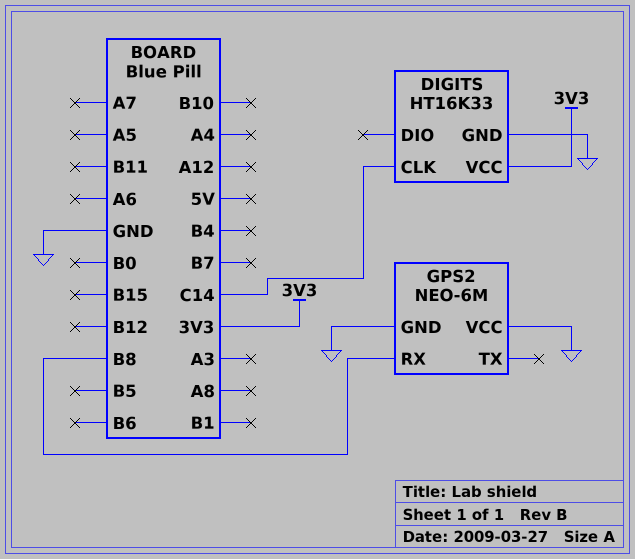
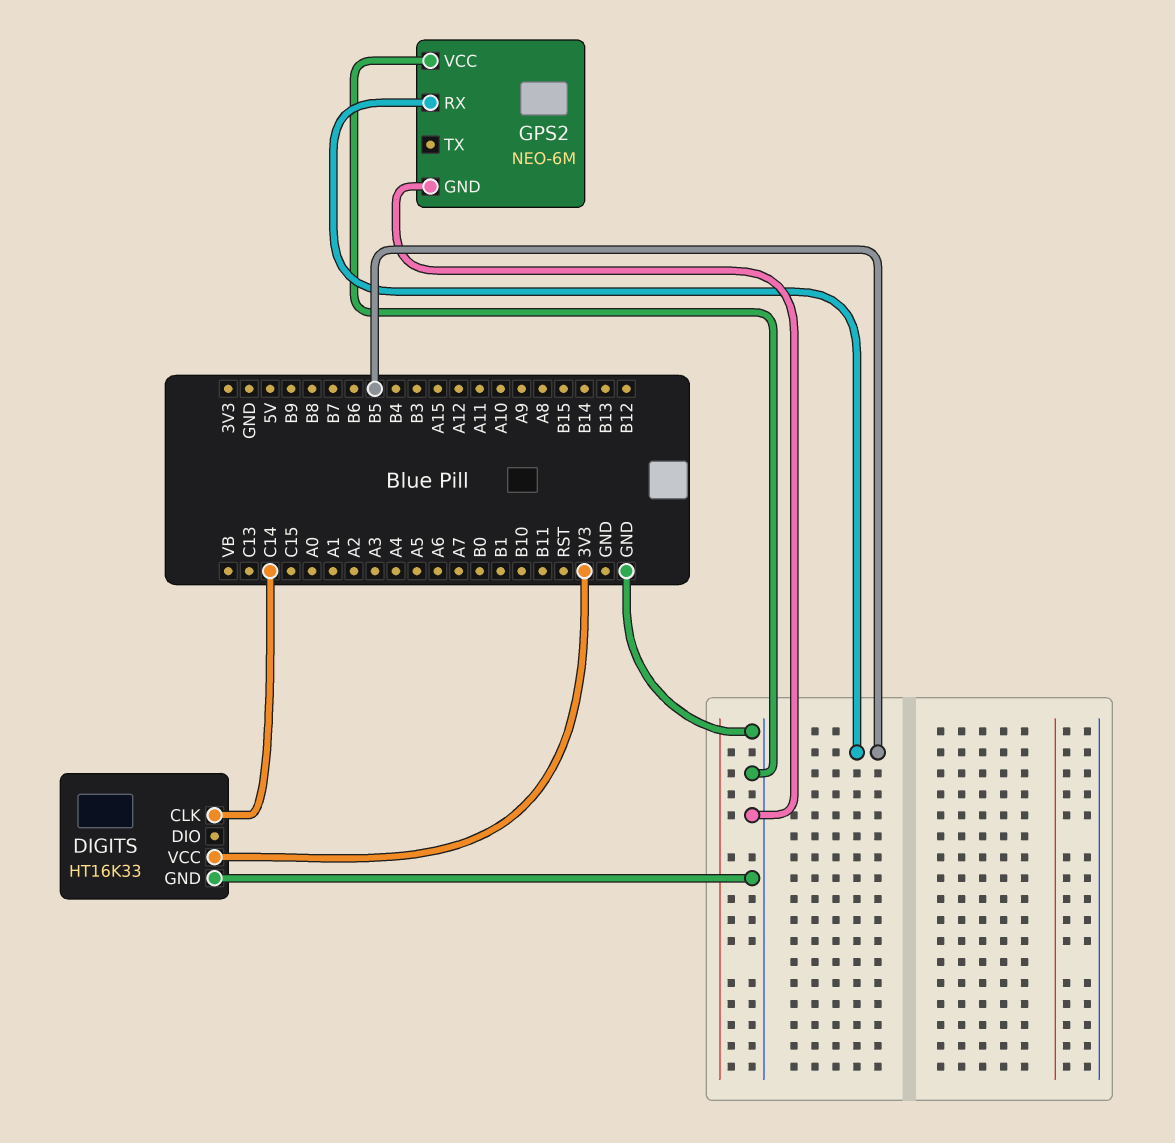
GPS2 pin RX: B8 -> B5

